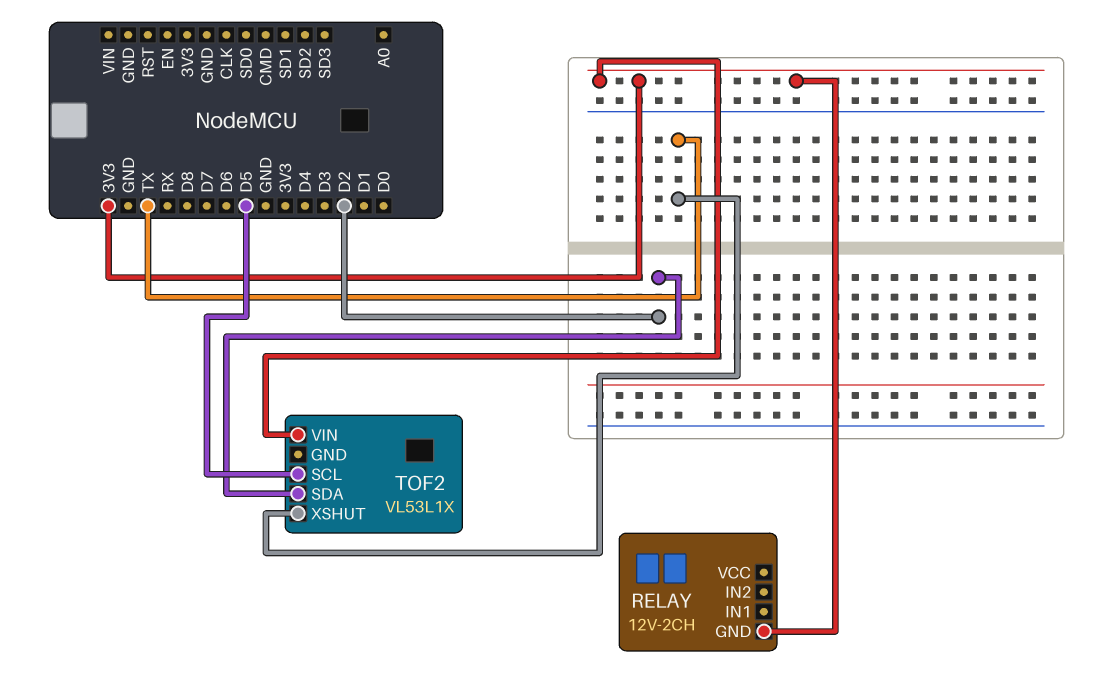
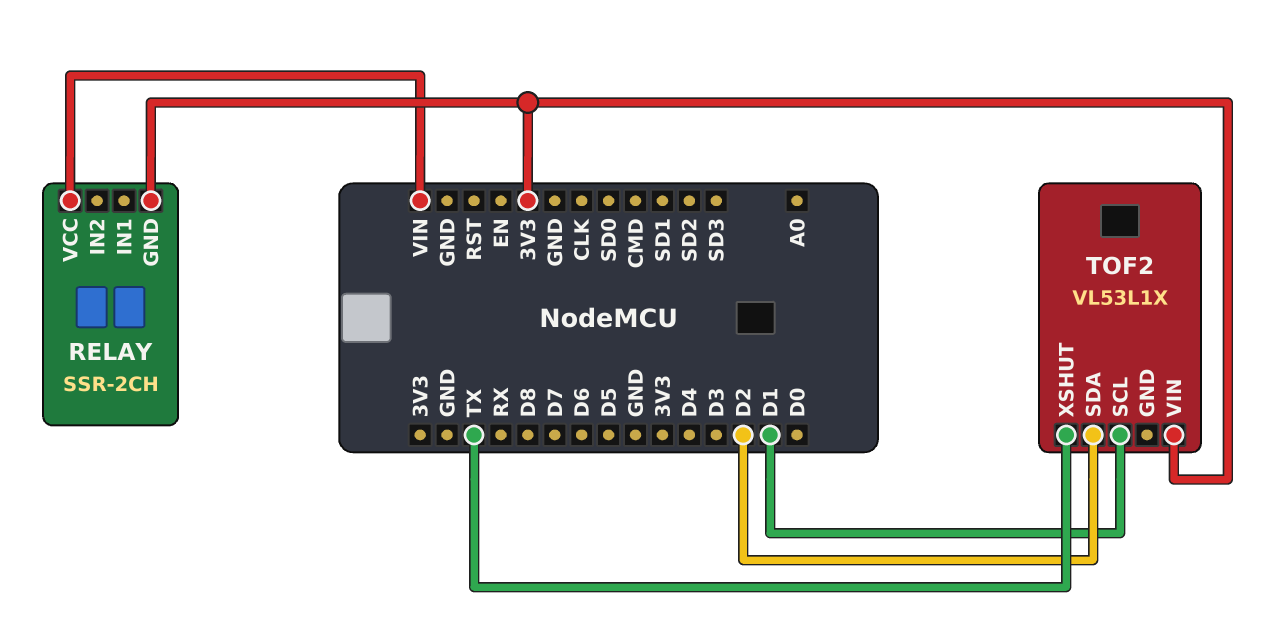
RELAY: 12V-2CH -> SSR-2CH
RELAY pin VCC: none -> VIN
TOF2 pin SCL: D5 -> D1

